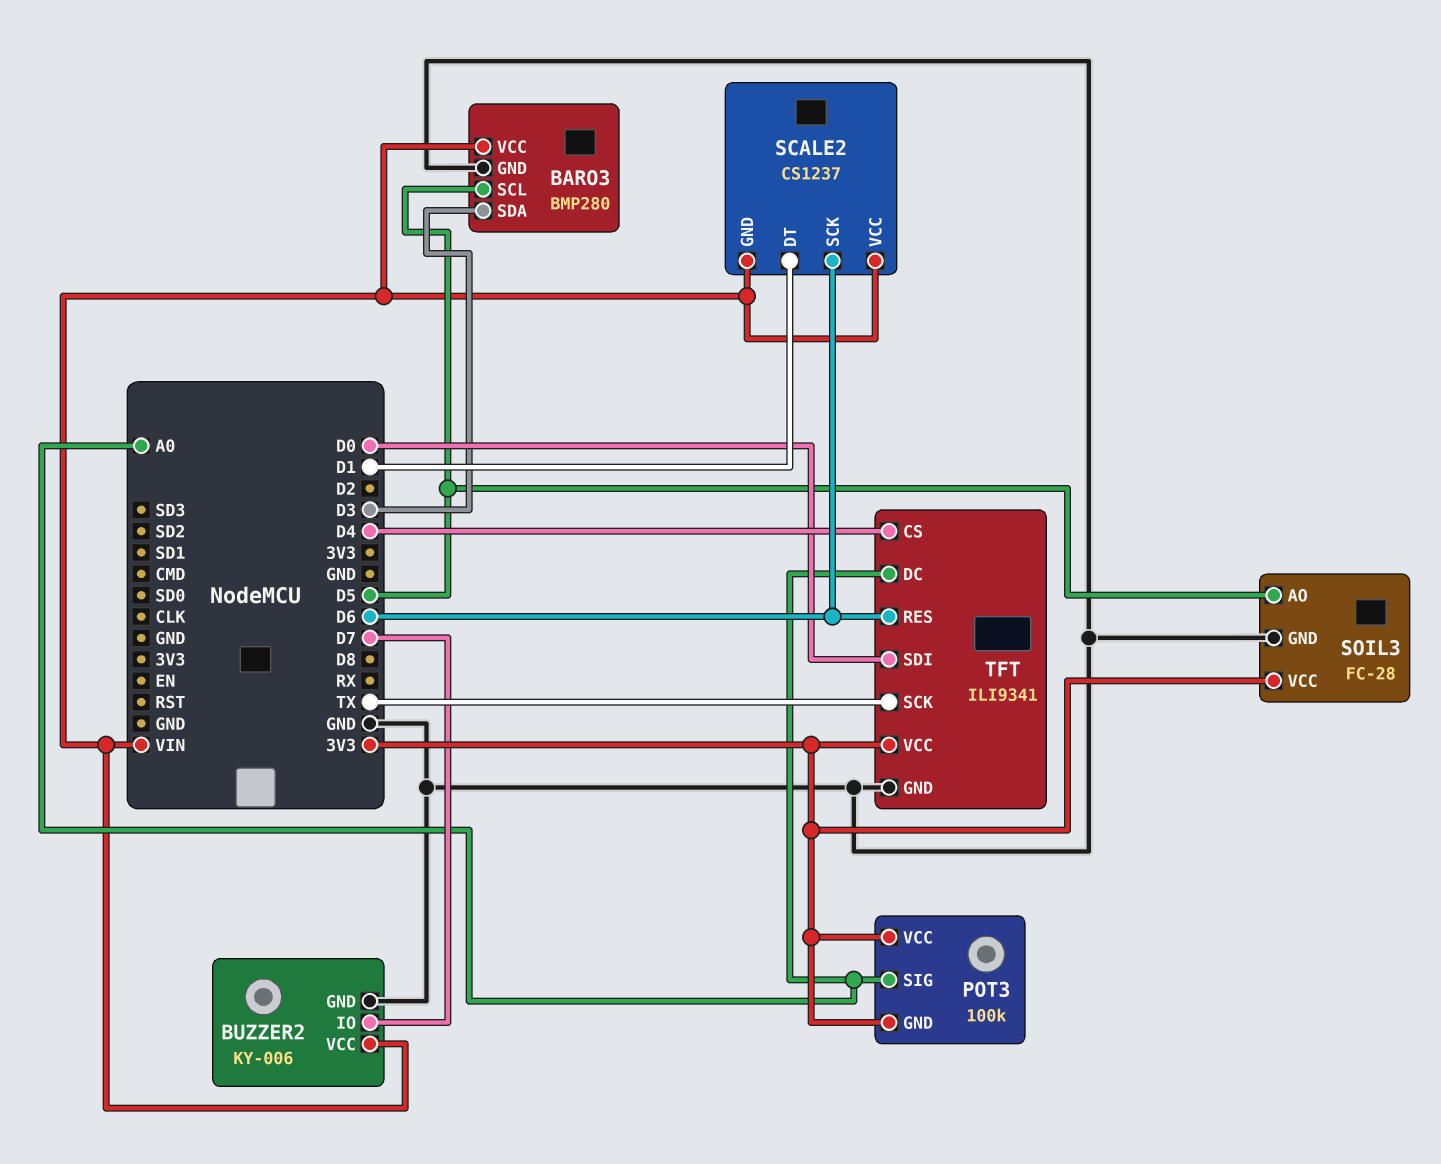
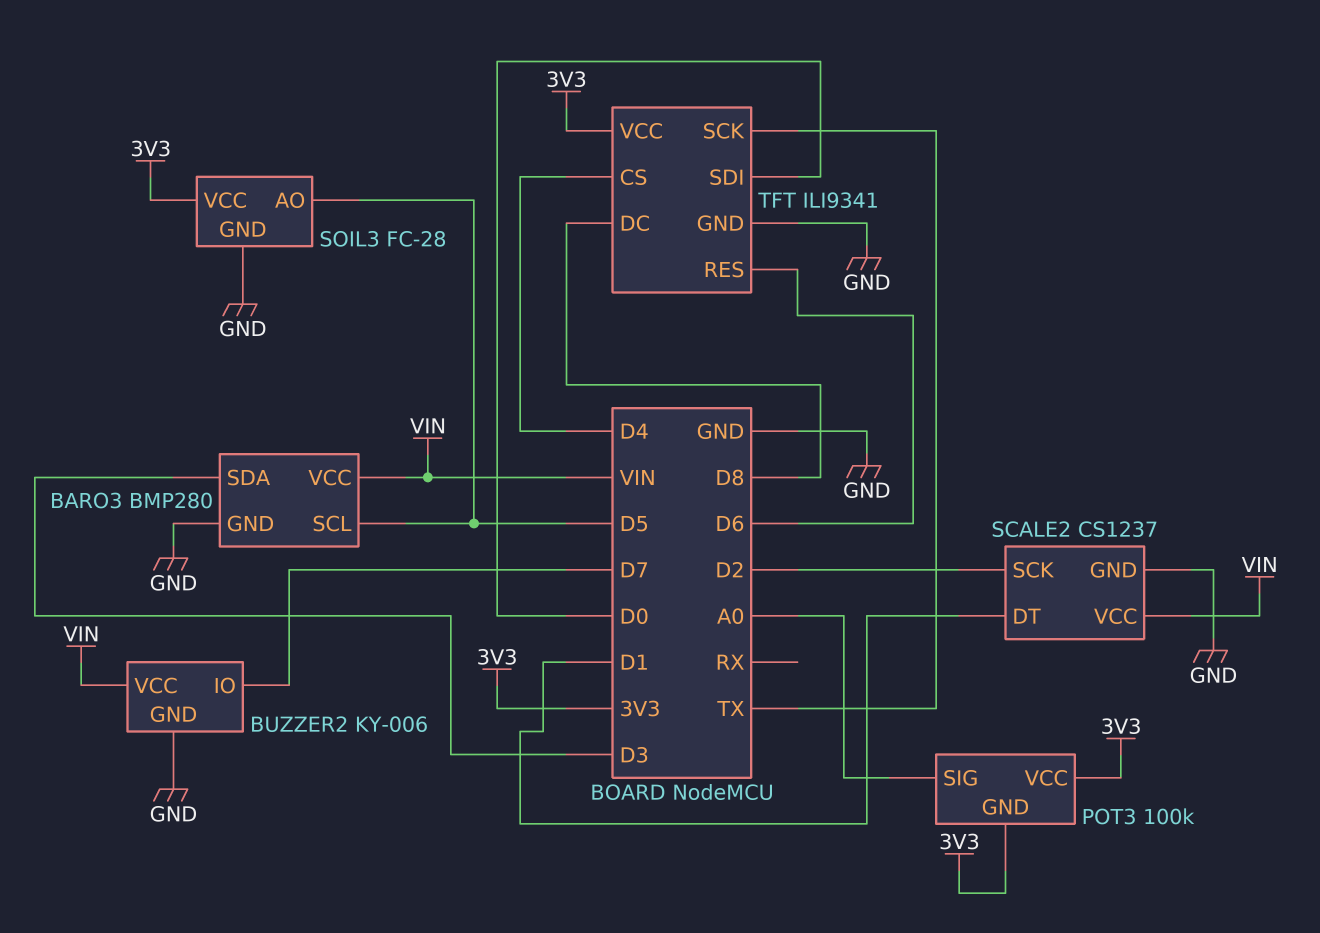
SCALE2 pin GND: VIN -> GND
SCALE2 pin SCK: D6 -> D2
TFT pin DC: A0 -> D8

